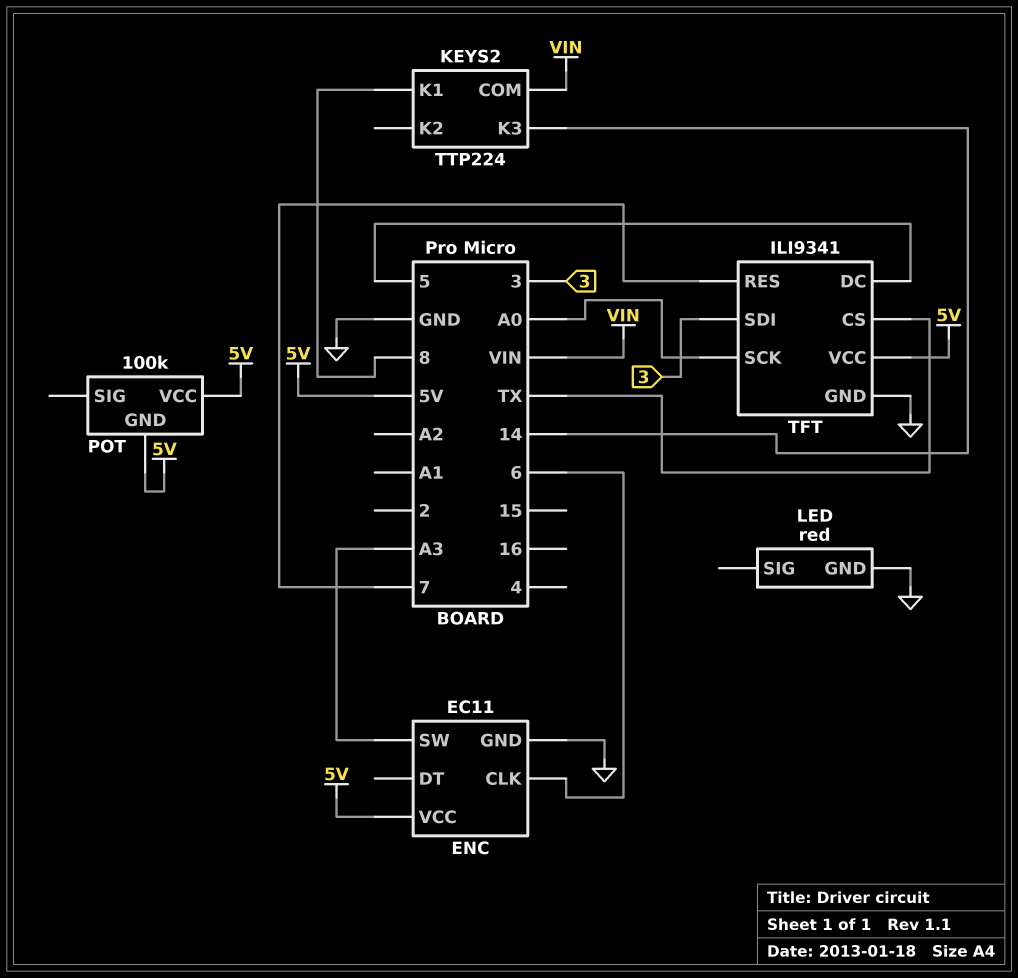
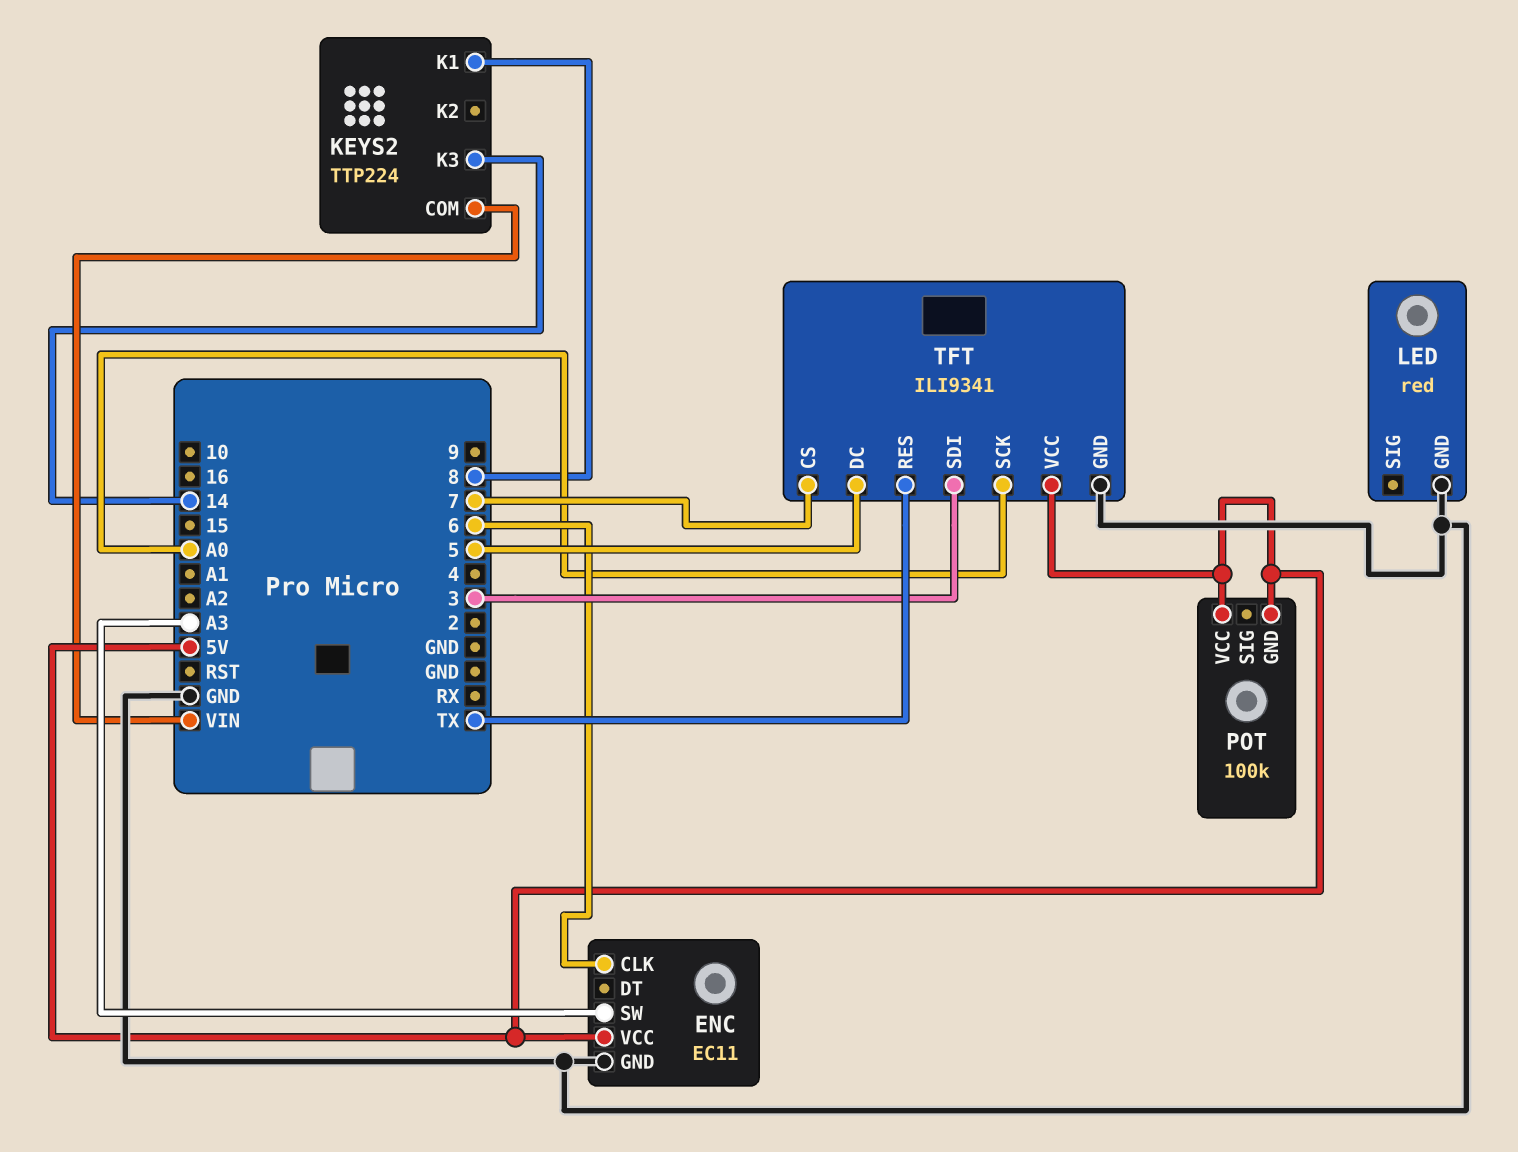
TFT pin CS: TX -> 7
TFT pin RES: 7 -> TX

